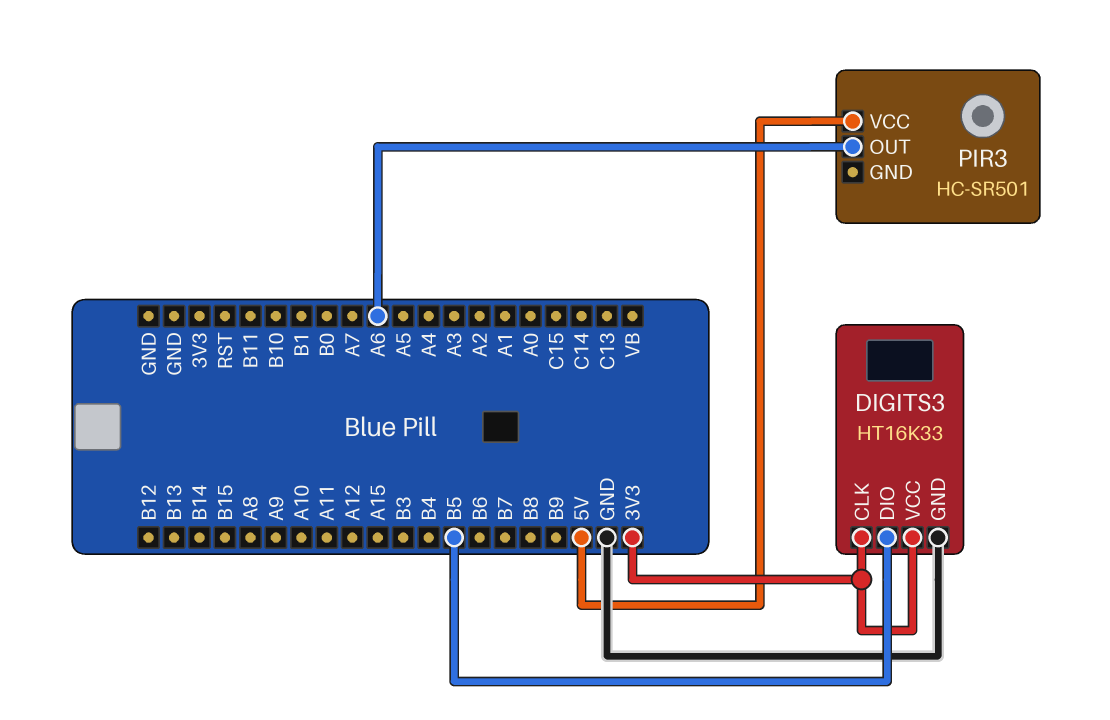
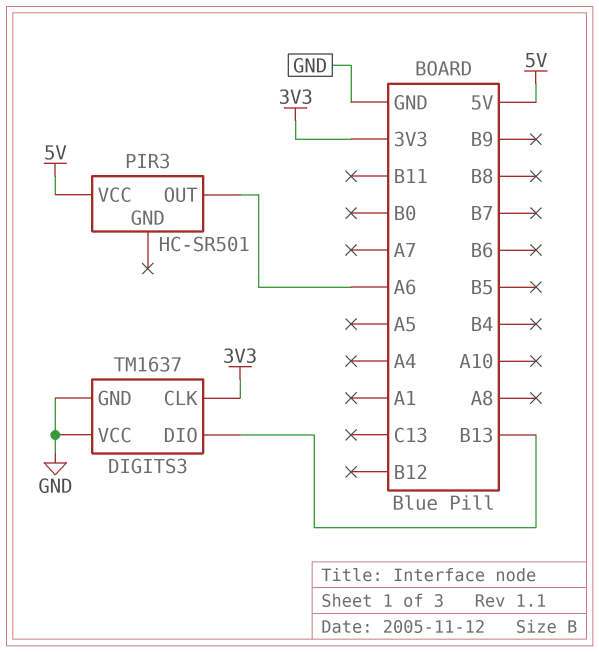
DIGITS3: HT16K33 -> TM1637
DIGITS3 pin DIO: B5 -> B13
DIGITS3 pin VCC: 3V3 -> GND

